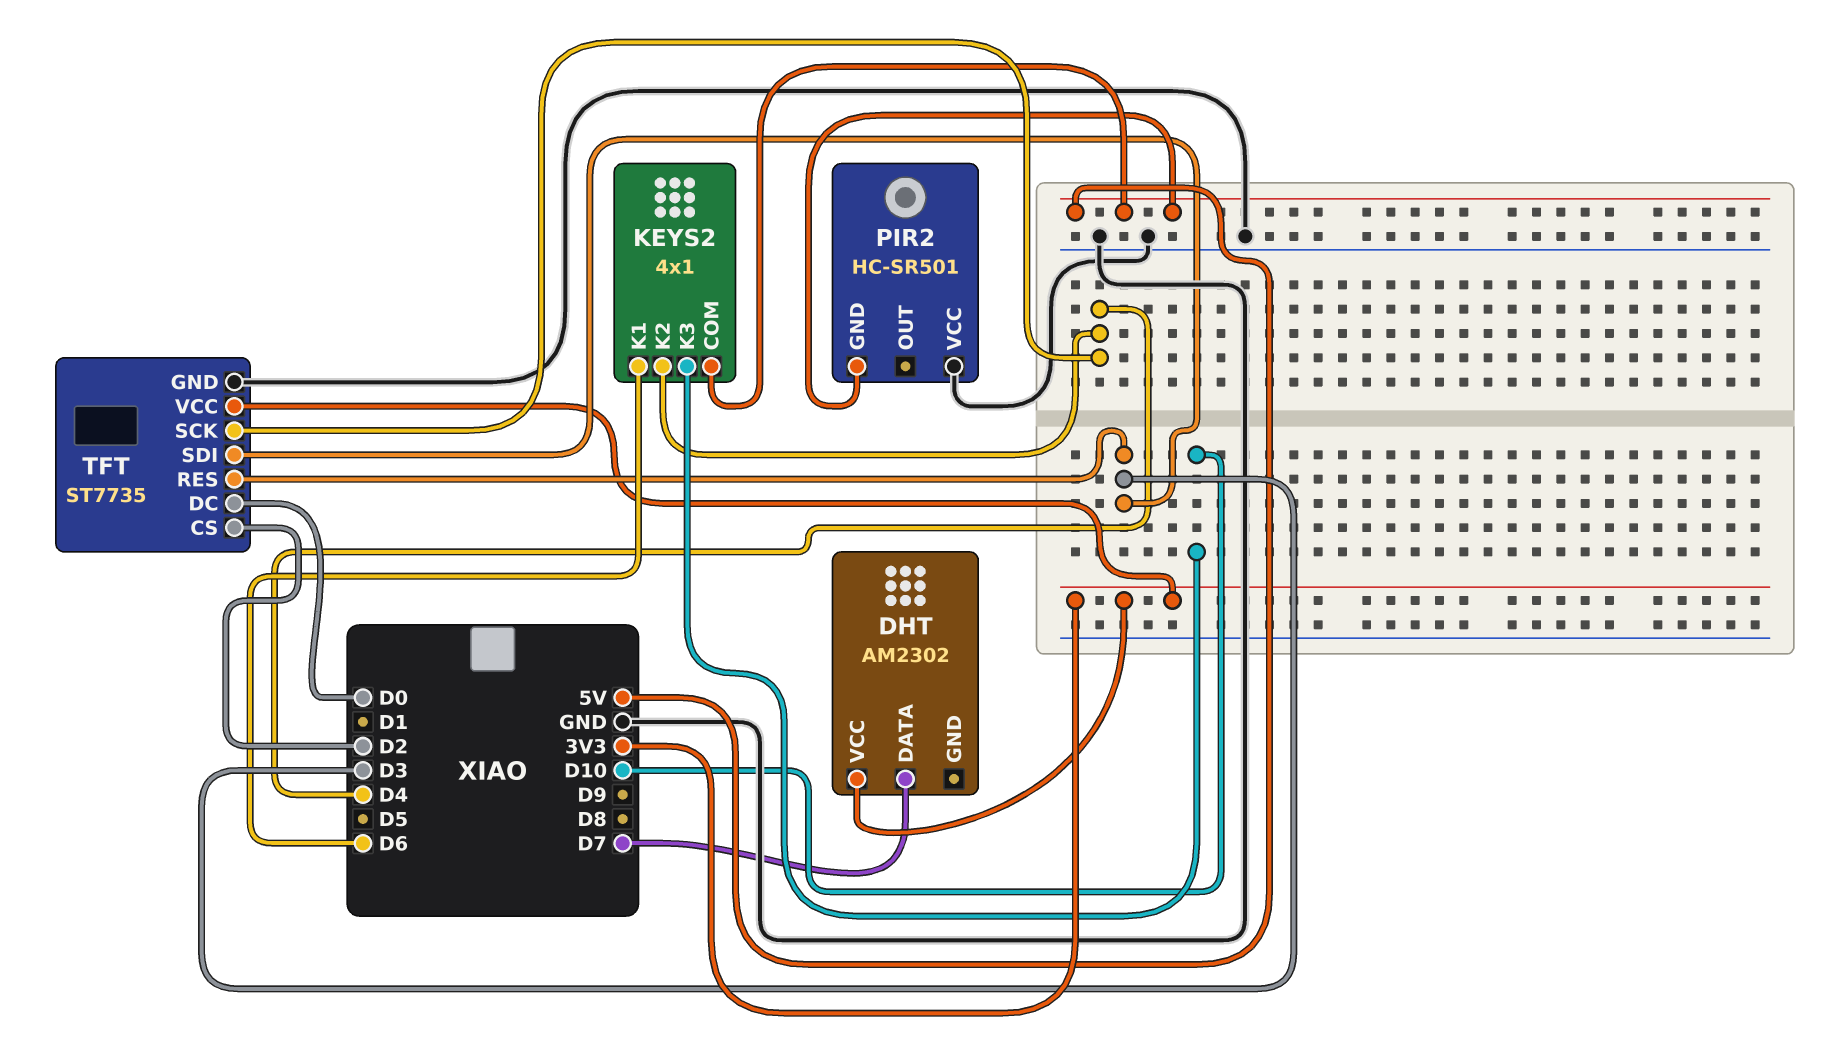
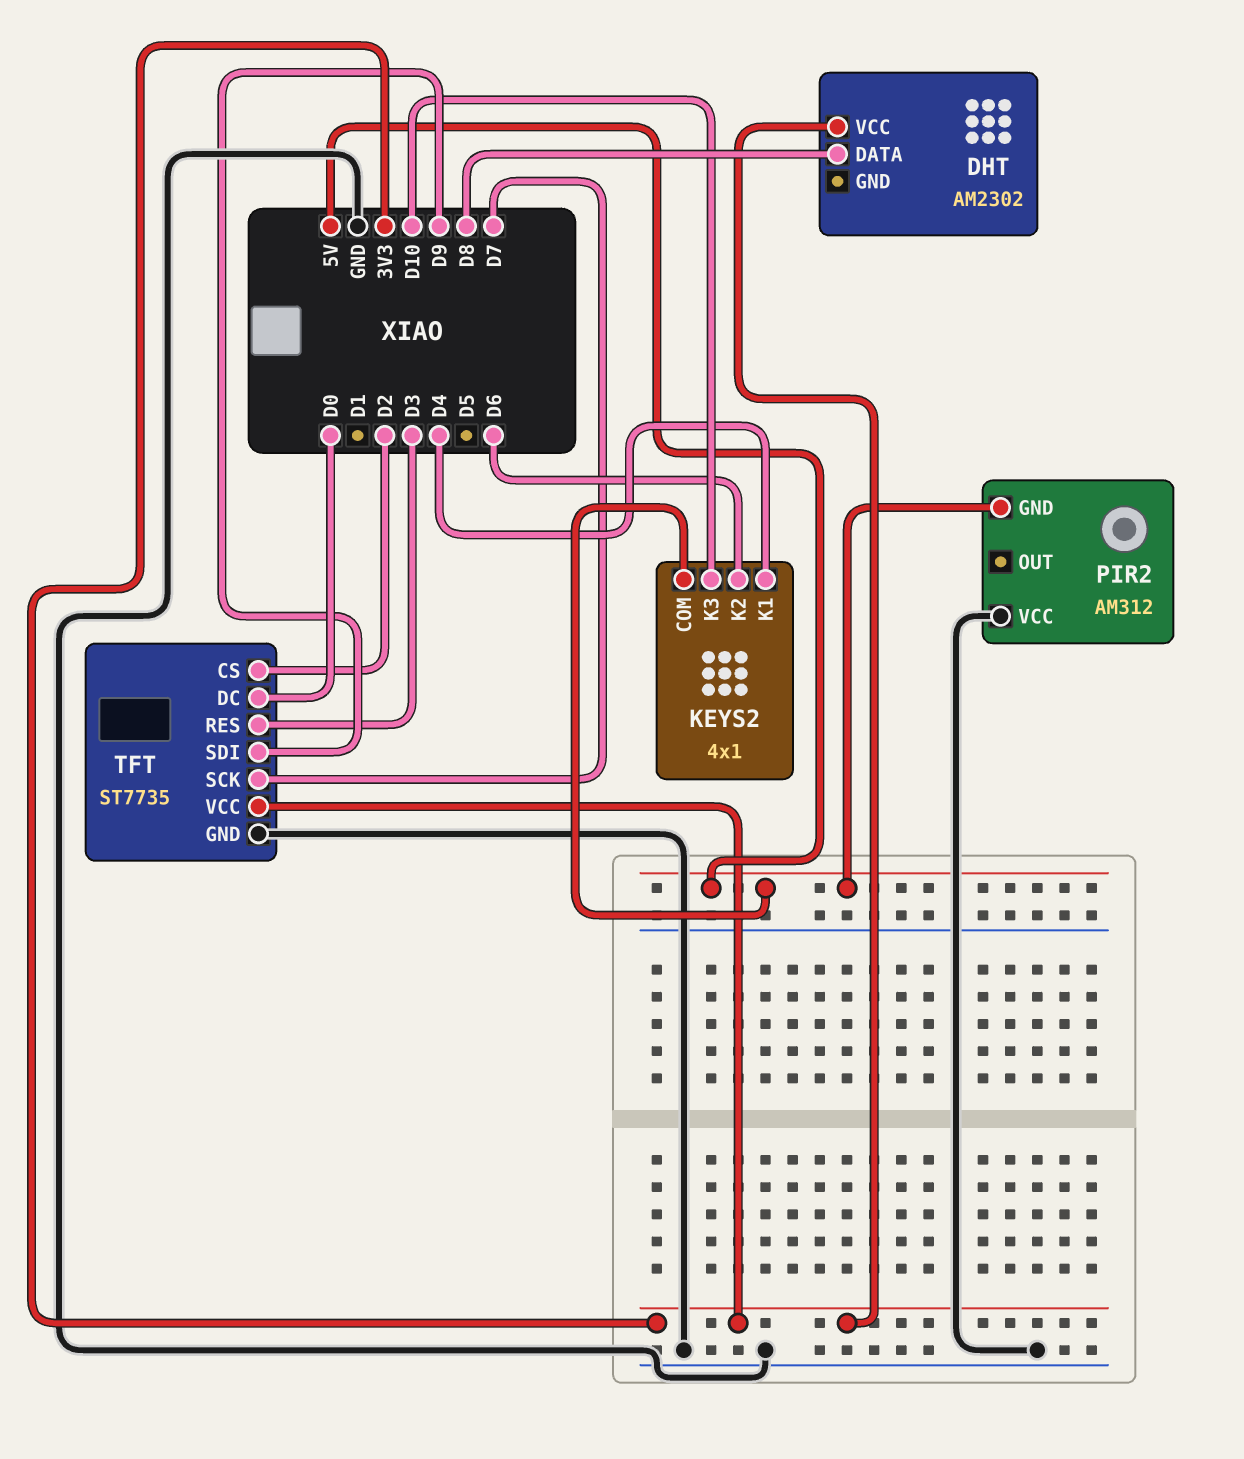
DHT pin DATA: D7 -> D8
KEYS2 pin K1: D6 -> D4
KEYS2 pin K2: D4 -> D6
PIR2: HC-SR501 -> AM312
TFT pin SCK: D4 -> D7
TFT pin SDI: D3 -> D9

